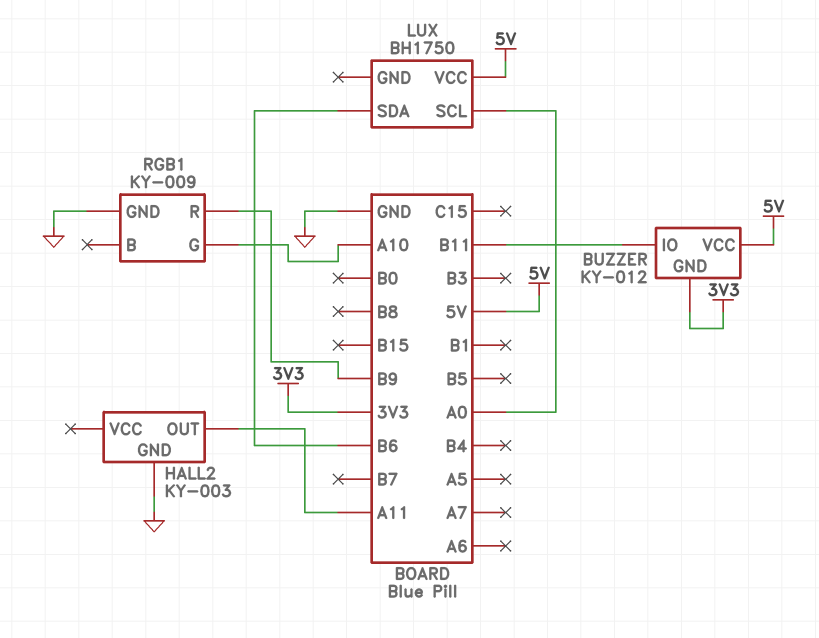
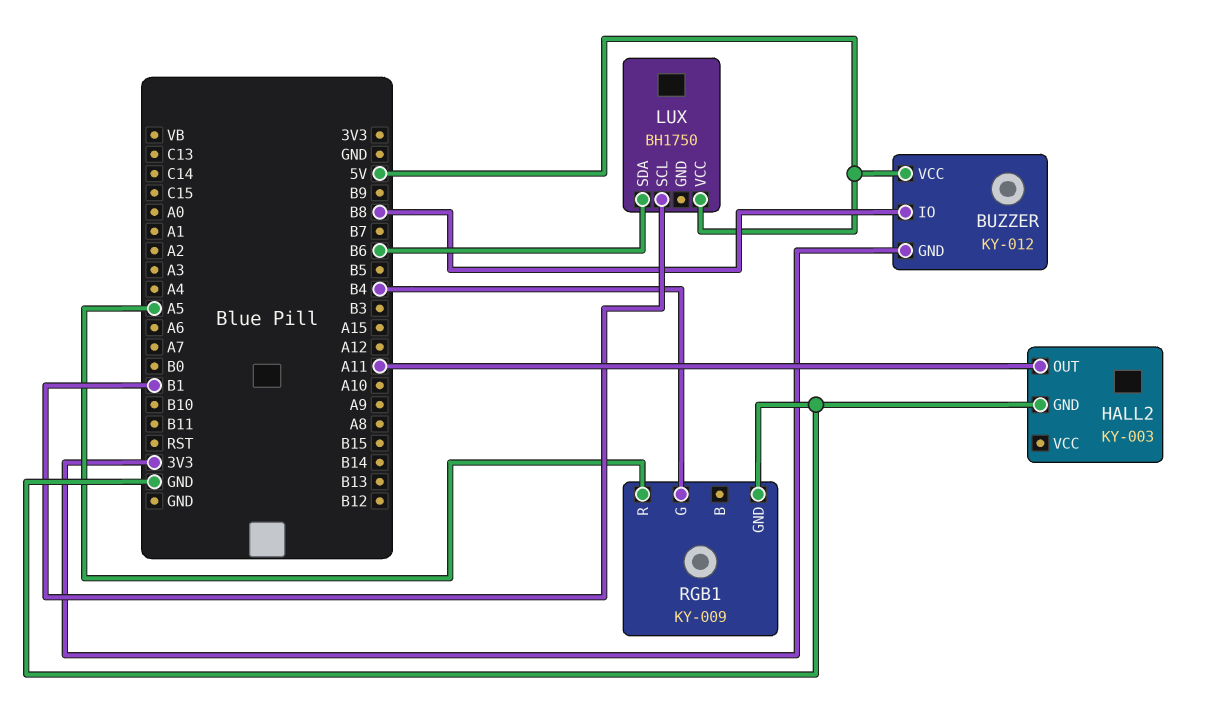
BUZZER pin IO: B11 -> B8
LUX pin SCL: A0 -> B1
RGB1 pin G: A10 -> B4
RGB1 pin R: B9 -> A5

